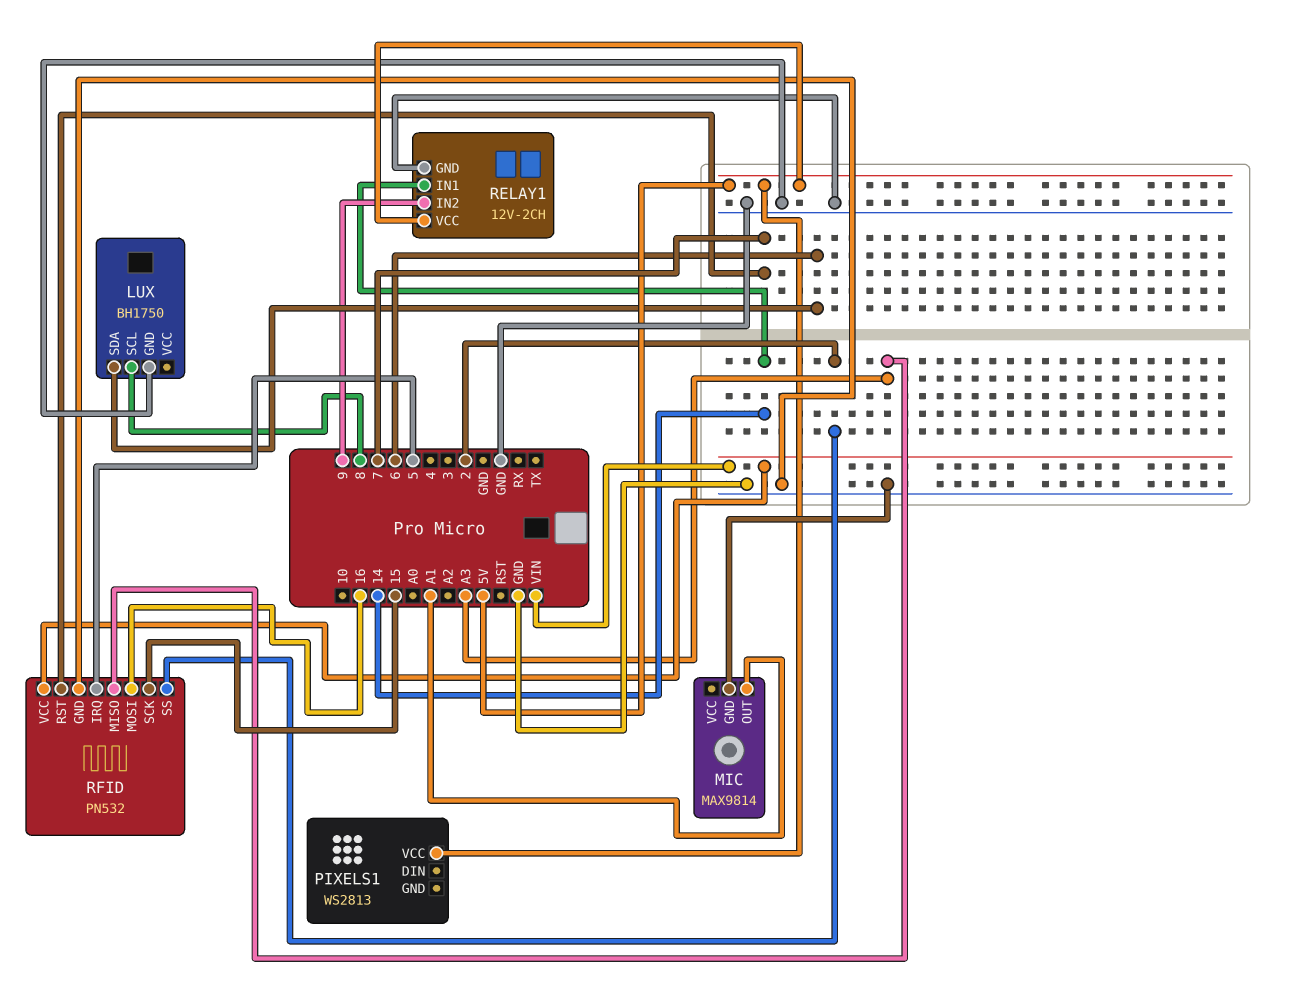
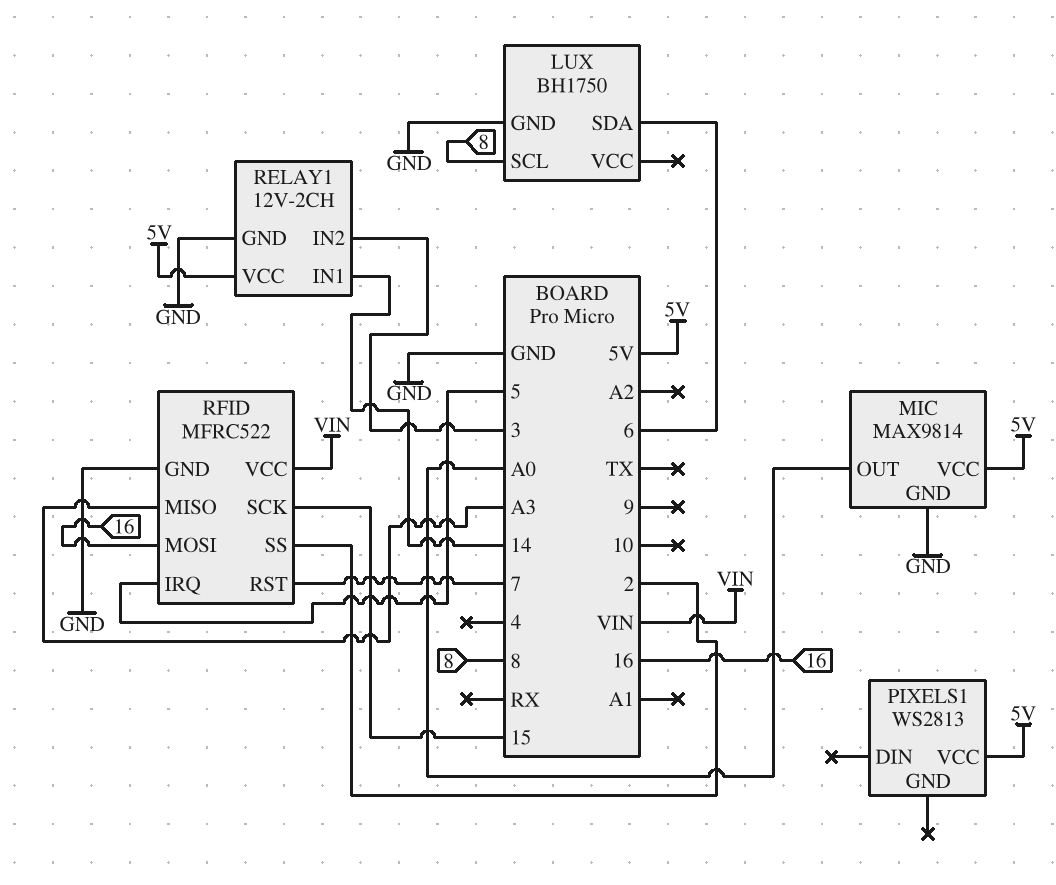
MIC pin OUT: A1 -> A0
MIC pin VCC: none -> 5V
RELAY1 pin IN2: 9 -> 3
RFID: PN532 -> MFRC522

